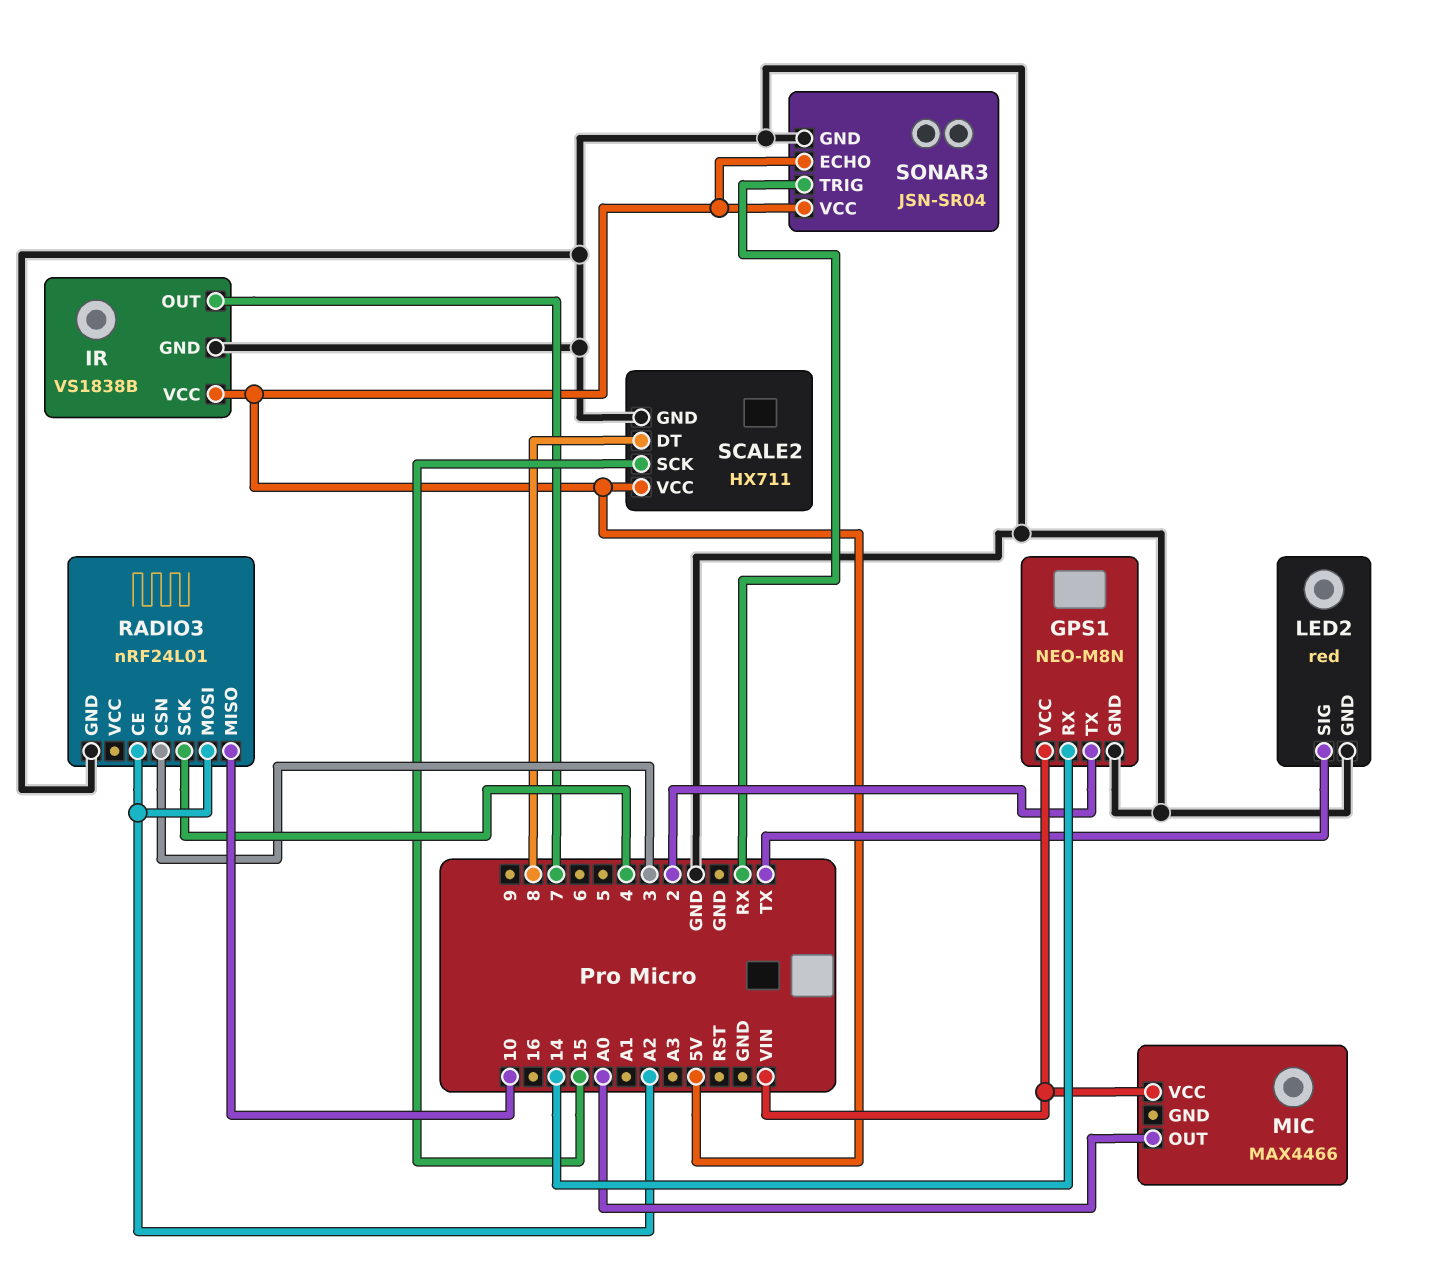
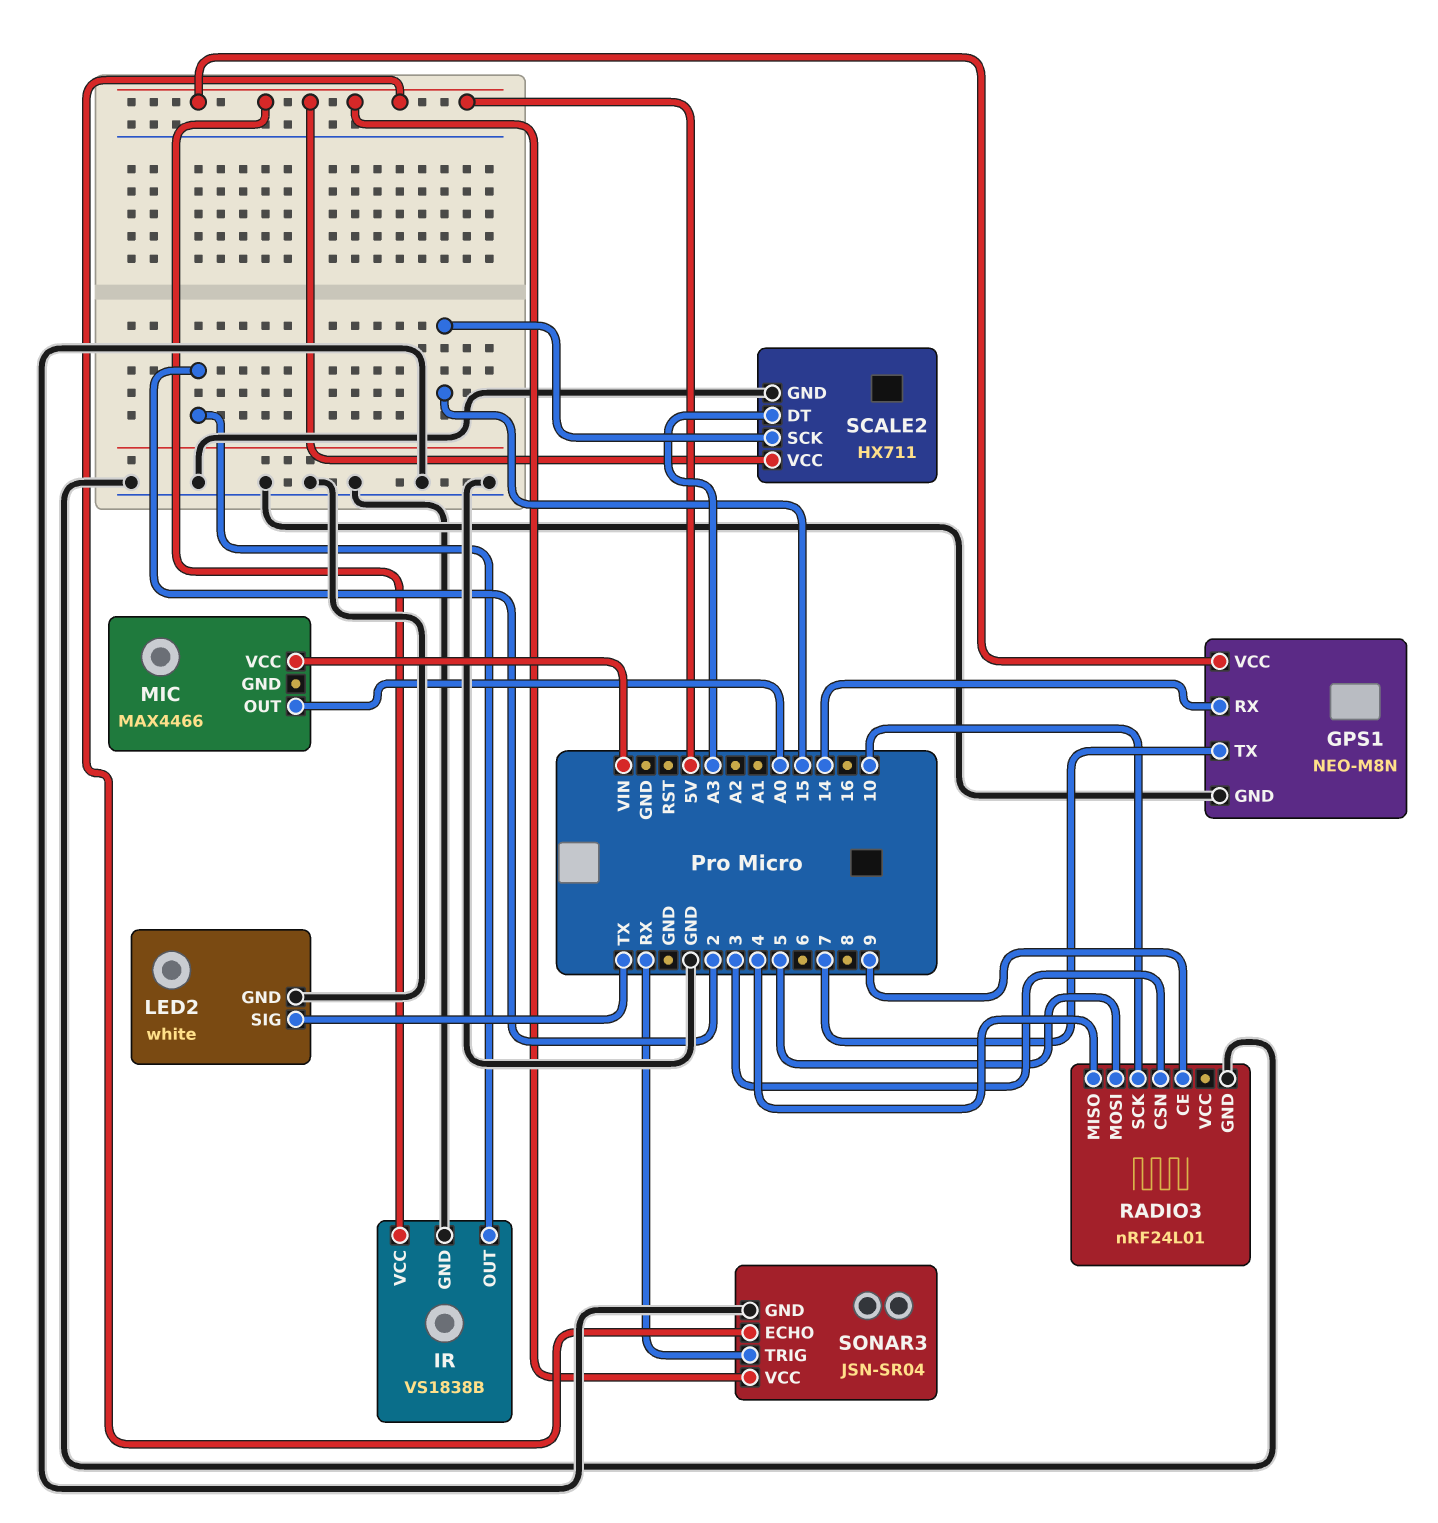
GPS1 pin TX: 2 -> 7
GPS1 pin VCC: VIN -> 5V
IR pin OUT: 7 -> 2
LED2: red -> white
RADIO3 pin CE: A2 -> 9
RADIO3 pin MISO: 10 -> 4
RADIO3 pin MOSI: A2 -> 5
RADIO3 pin SCK: 4 -> 10
SCALE2 pin DT: 8 -> A3

